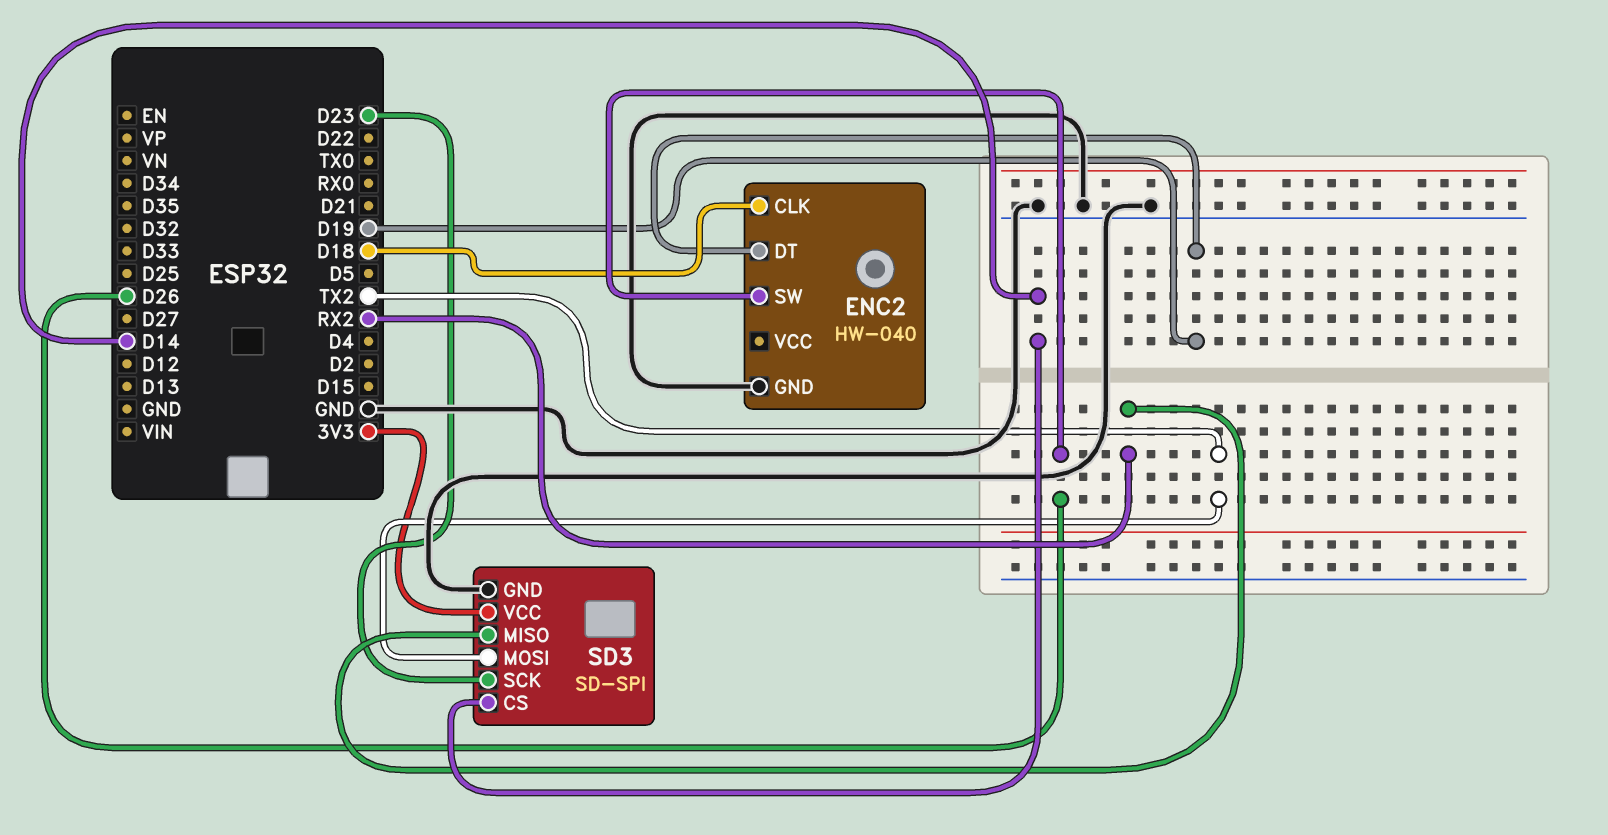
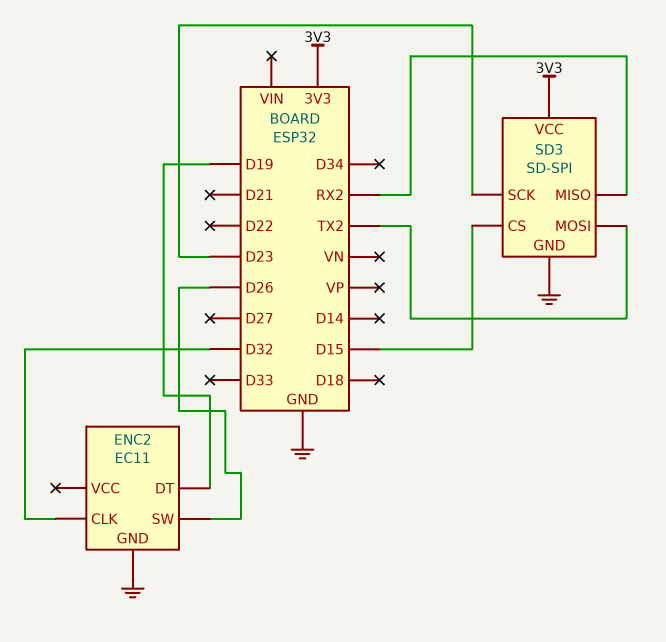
ENC2: HW-040 -> EC11
ENC2 pin CLK: D18 -> D32
SD3 pin CS: D14 -> D15

